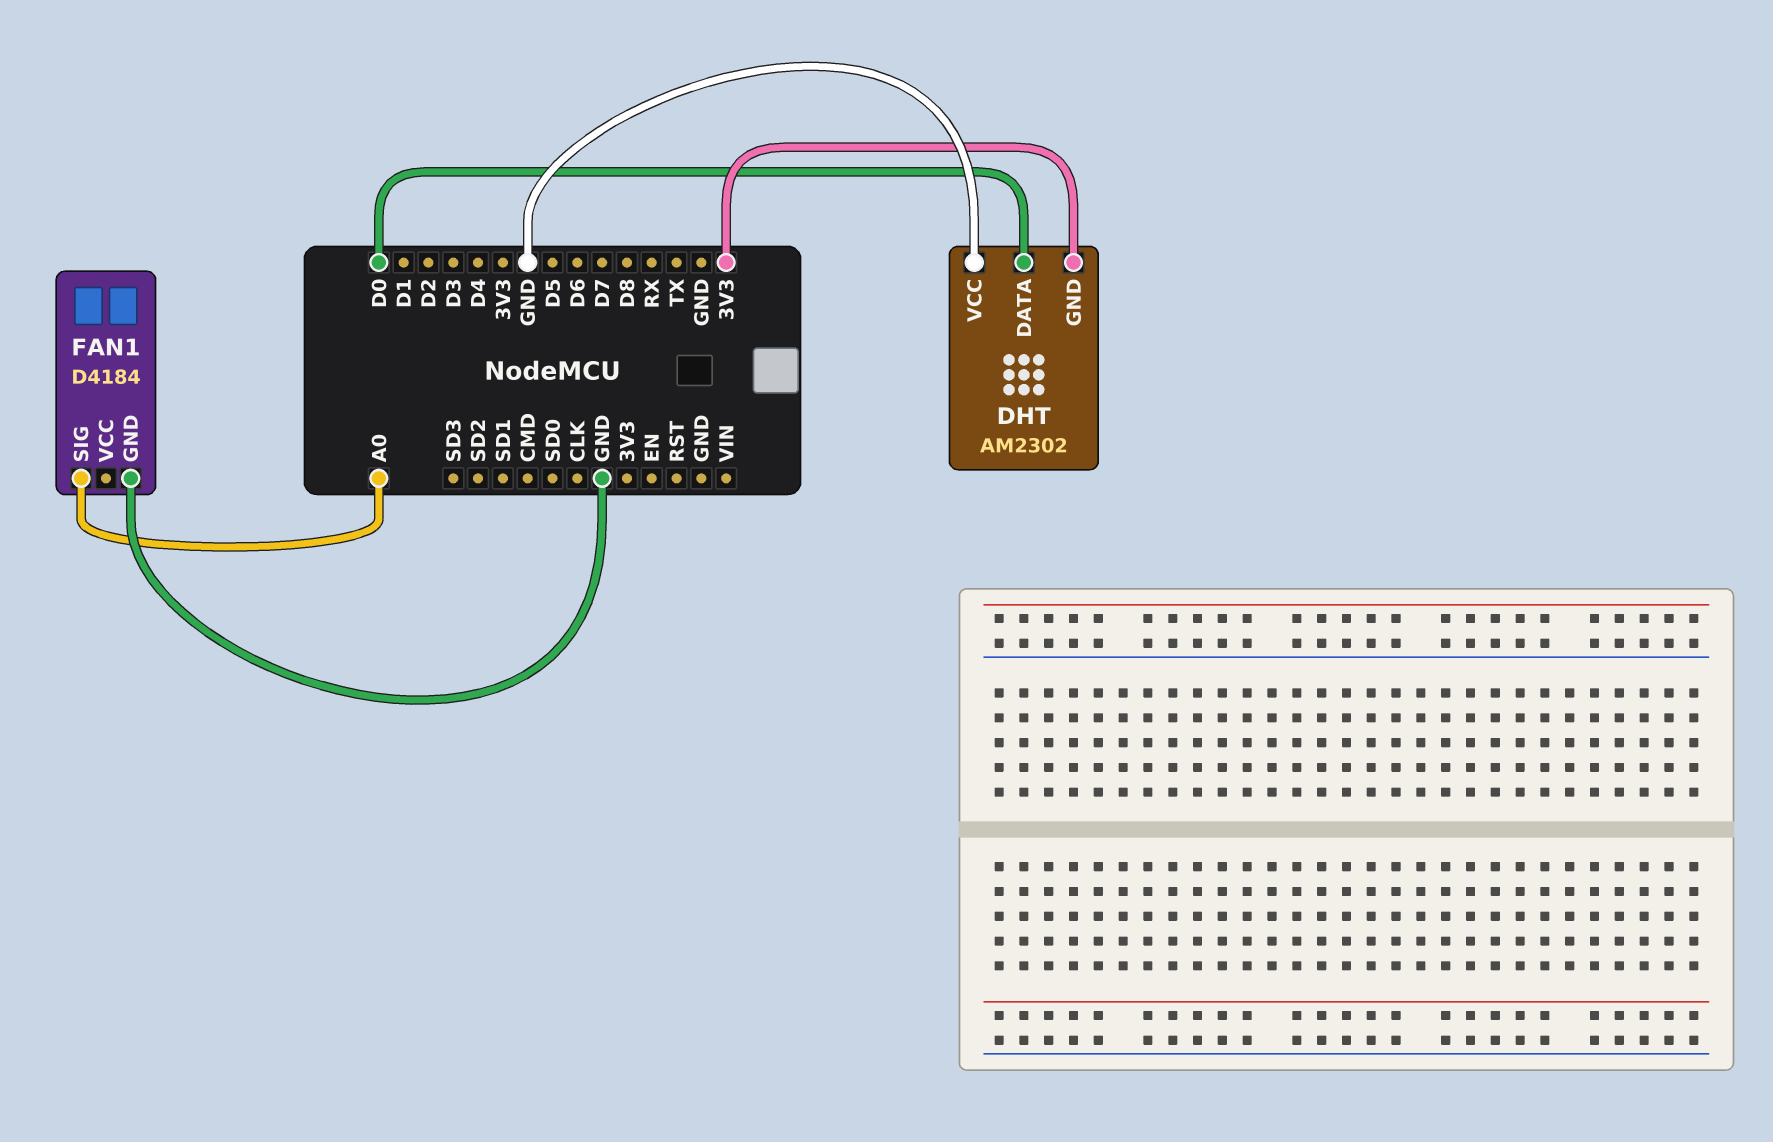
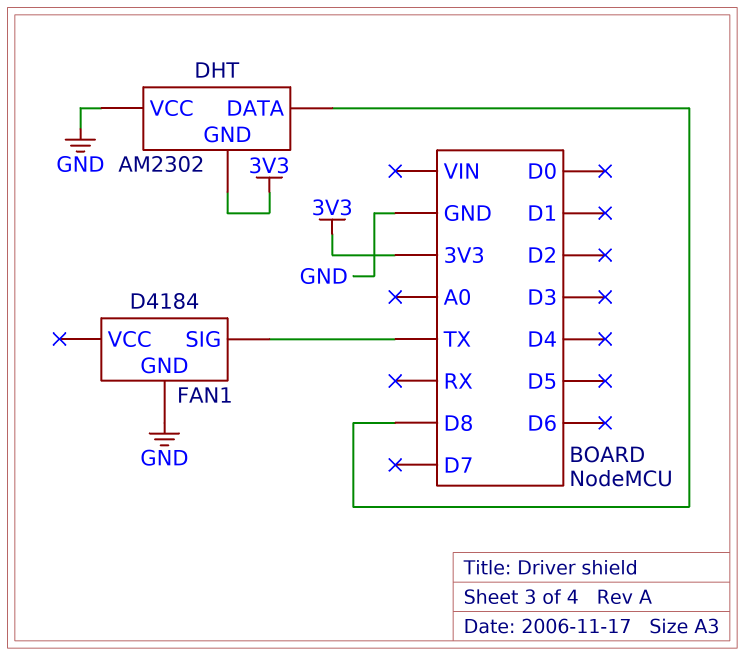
DHT pin DATA: D0 -> D8
FAN1 pin SIG: A0 -> TX

